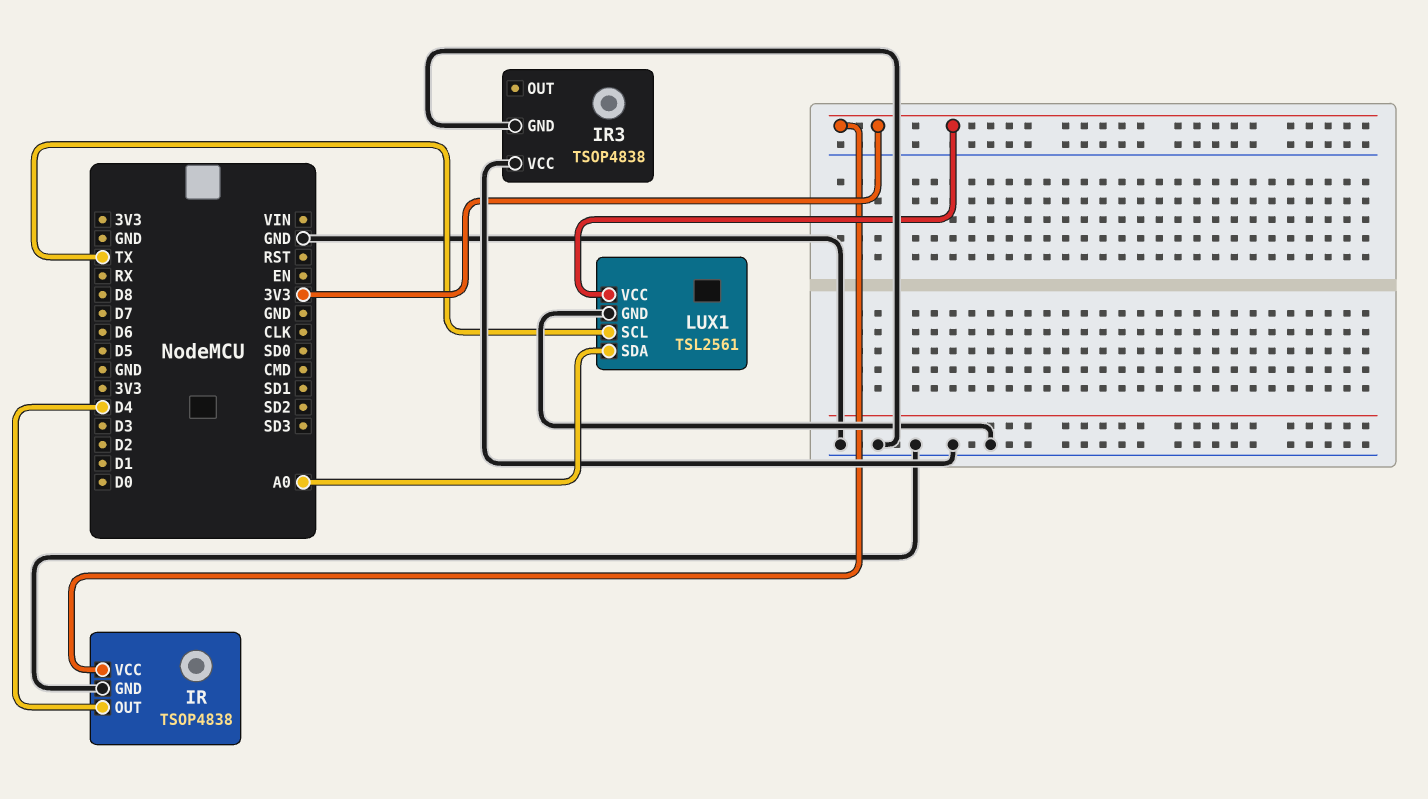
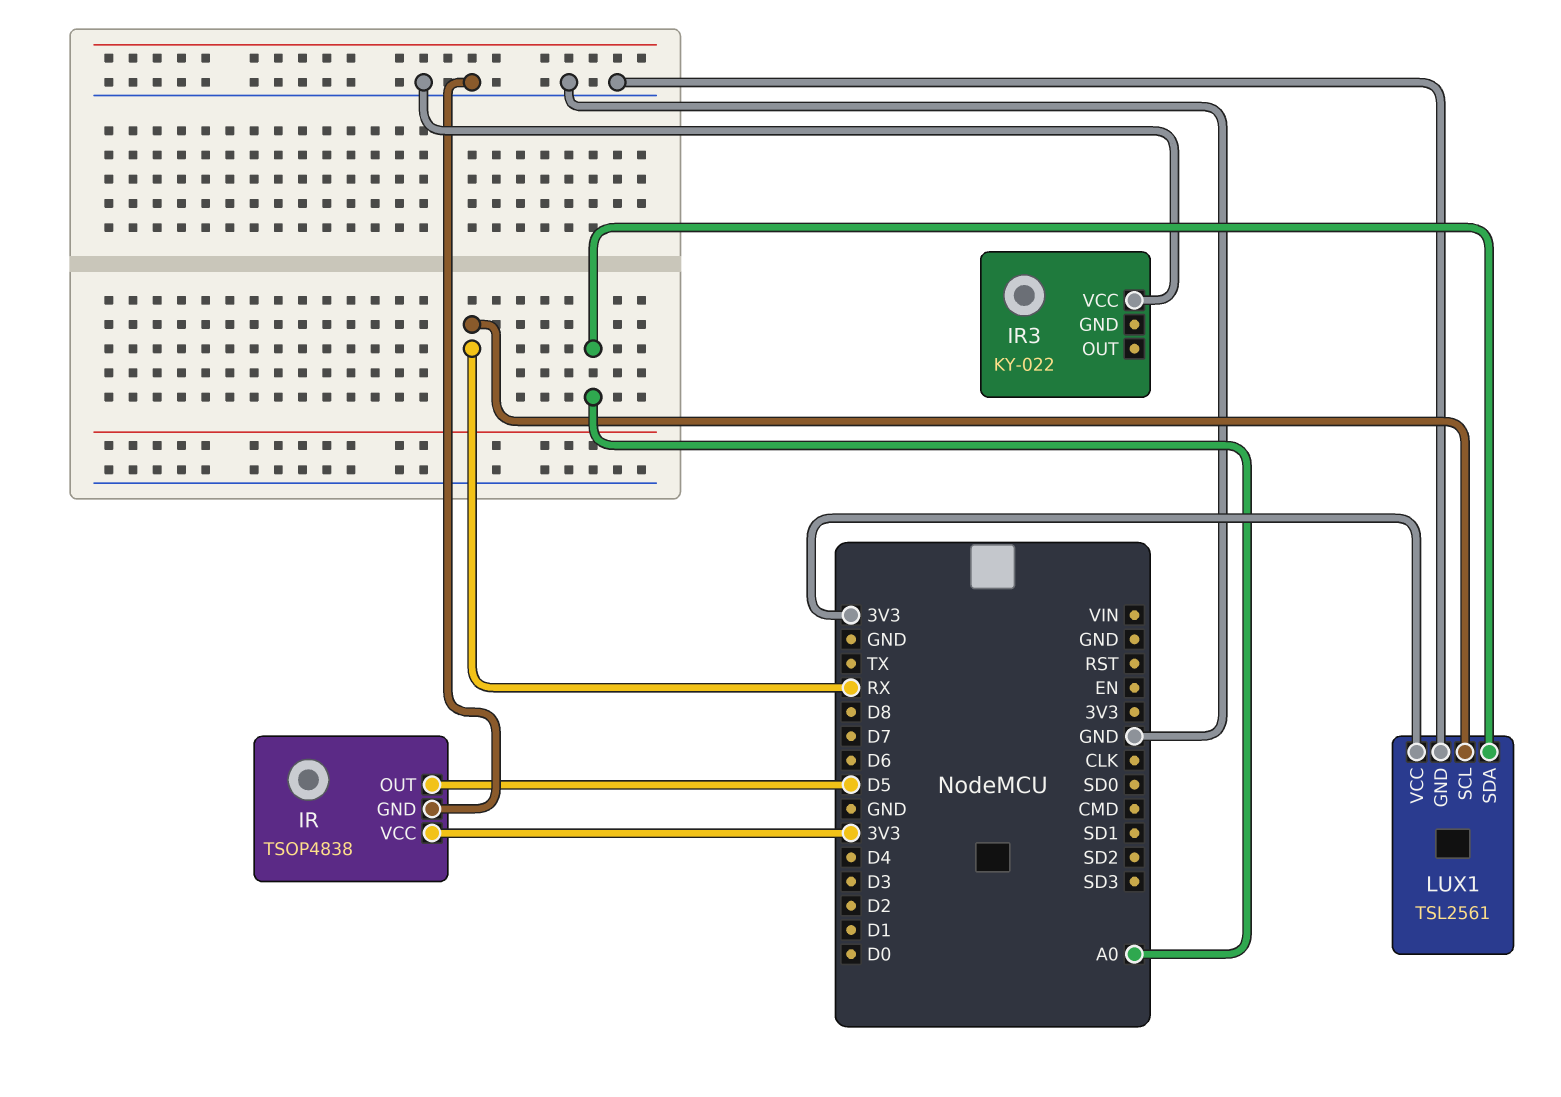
IR pin OUT: D4 -> D5
IR3: TSOP4838 -> KY-022
IR3 pin GND: GND -> none
LUX1 pin SCL: TX -> RX

